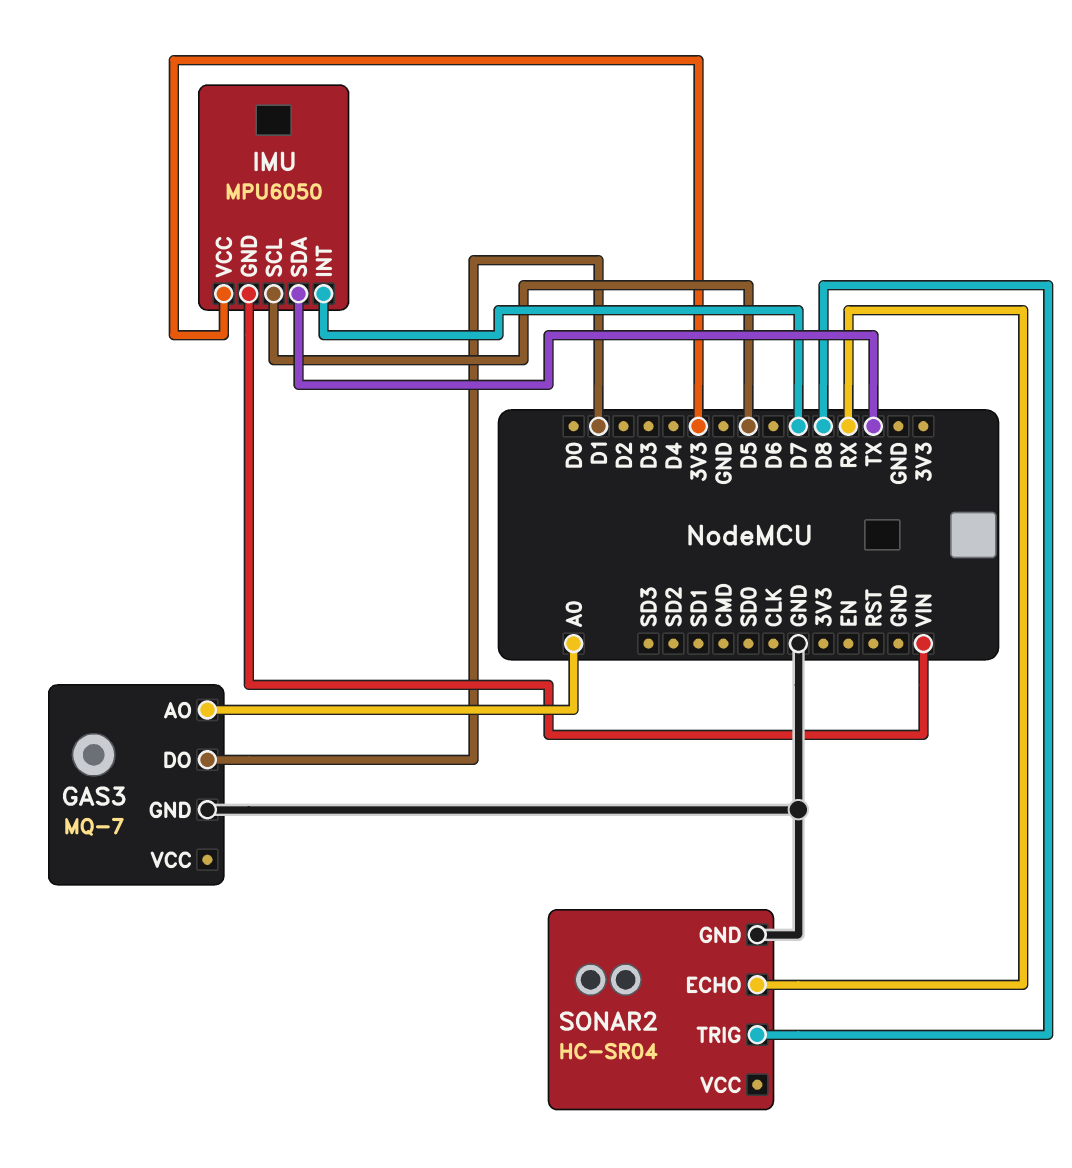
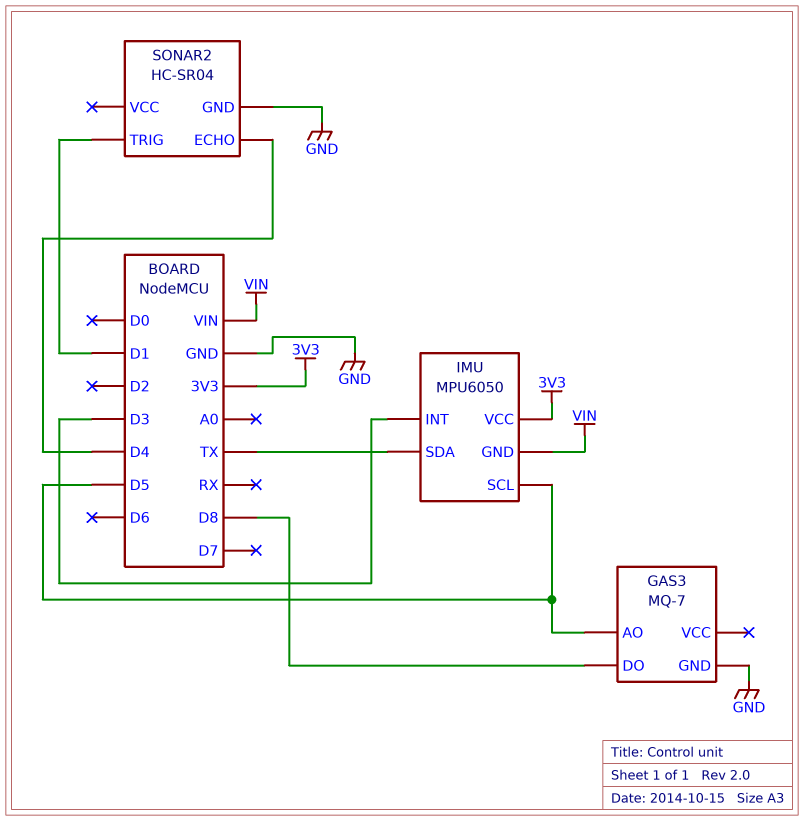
GAS3 pin AO: A0 -> D5
GAS3 pin DO: D1 -> D8
IMU pin INT: D7 -> D3
SONAR2 pin ECHO: RX -> D4
SONAR2 pin TRIG: D8 -> D1

